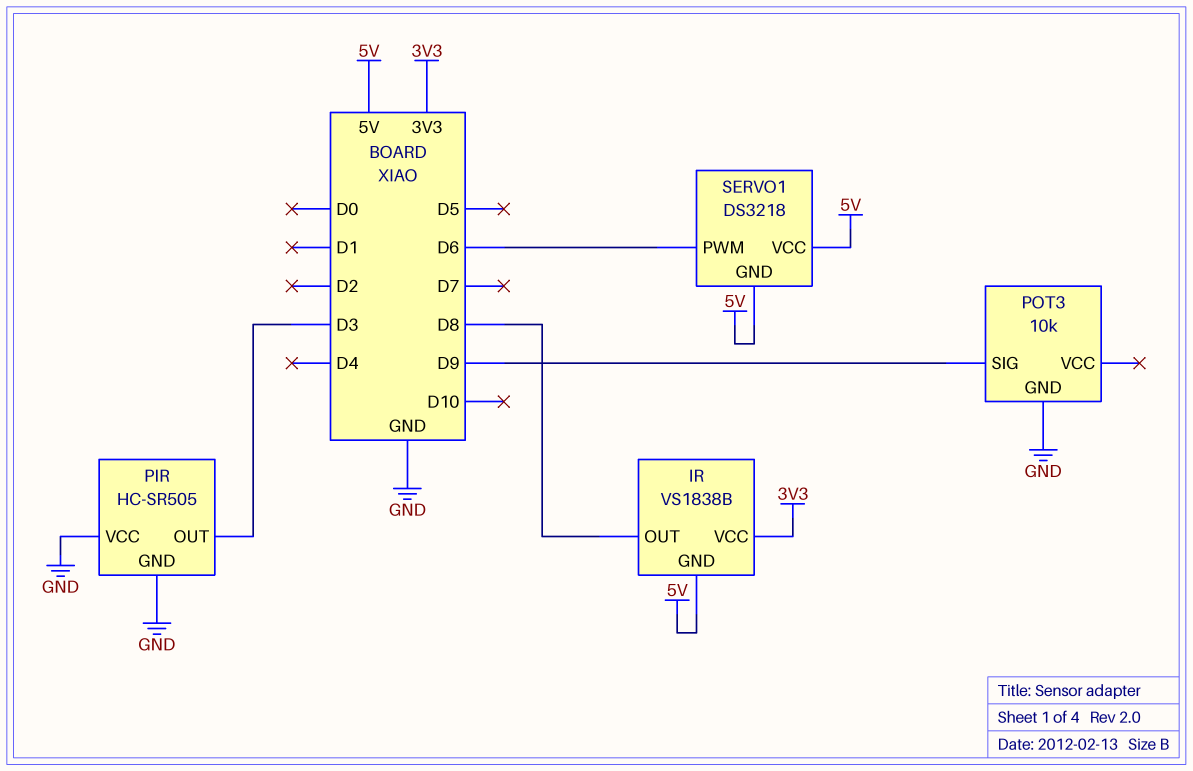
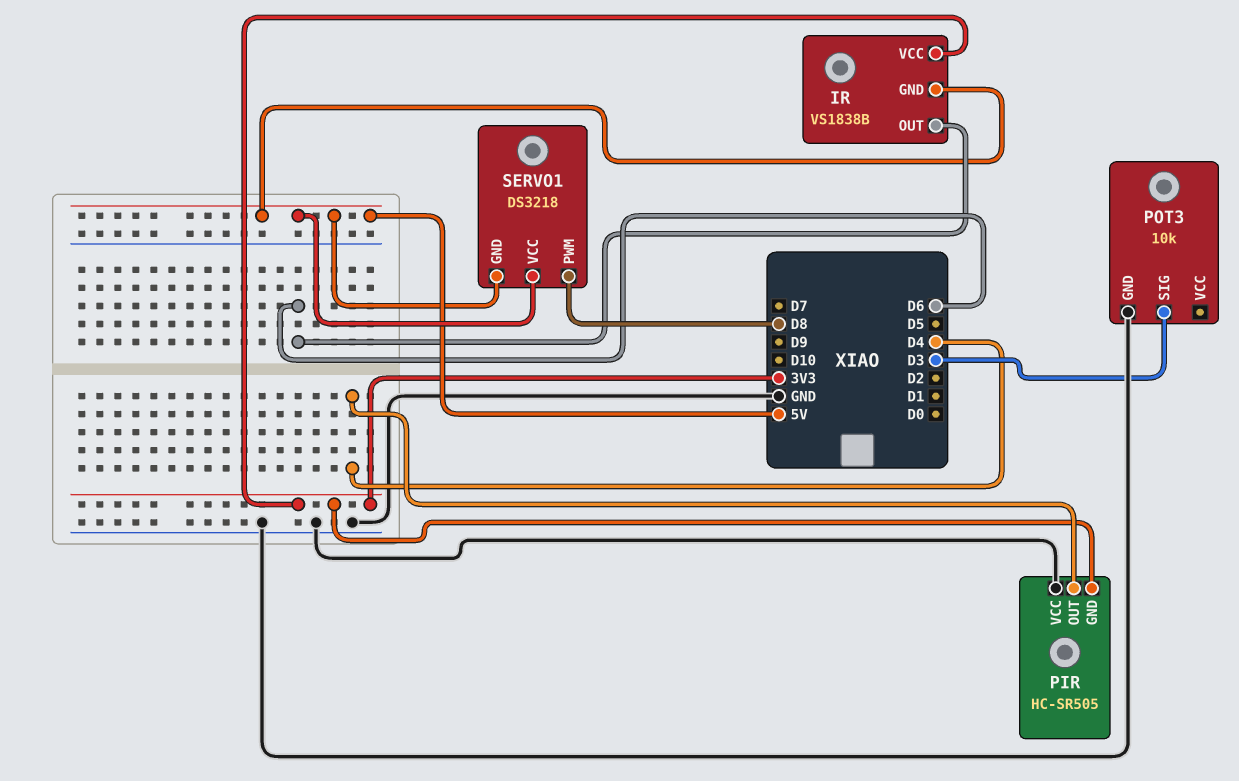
IR pin OUT: D8 -> D6
PIR pin GND: GND -> 3V3
PIR pin OUT: D3 -> D4
POT3 pin SIG: D9 -> D3
SERVO1 pin PWM: D6 -> D8

